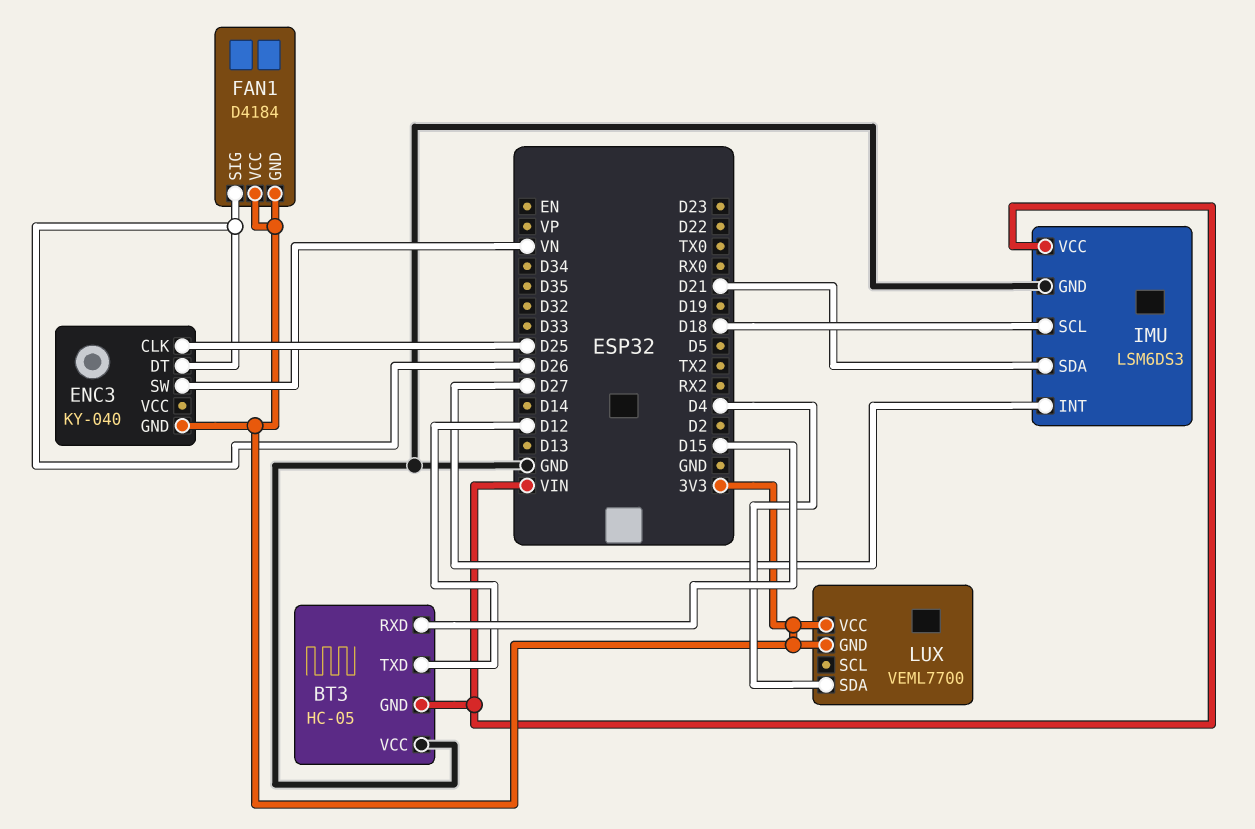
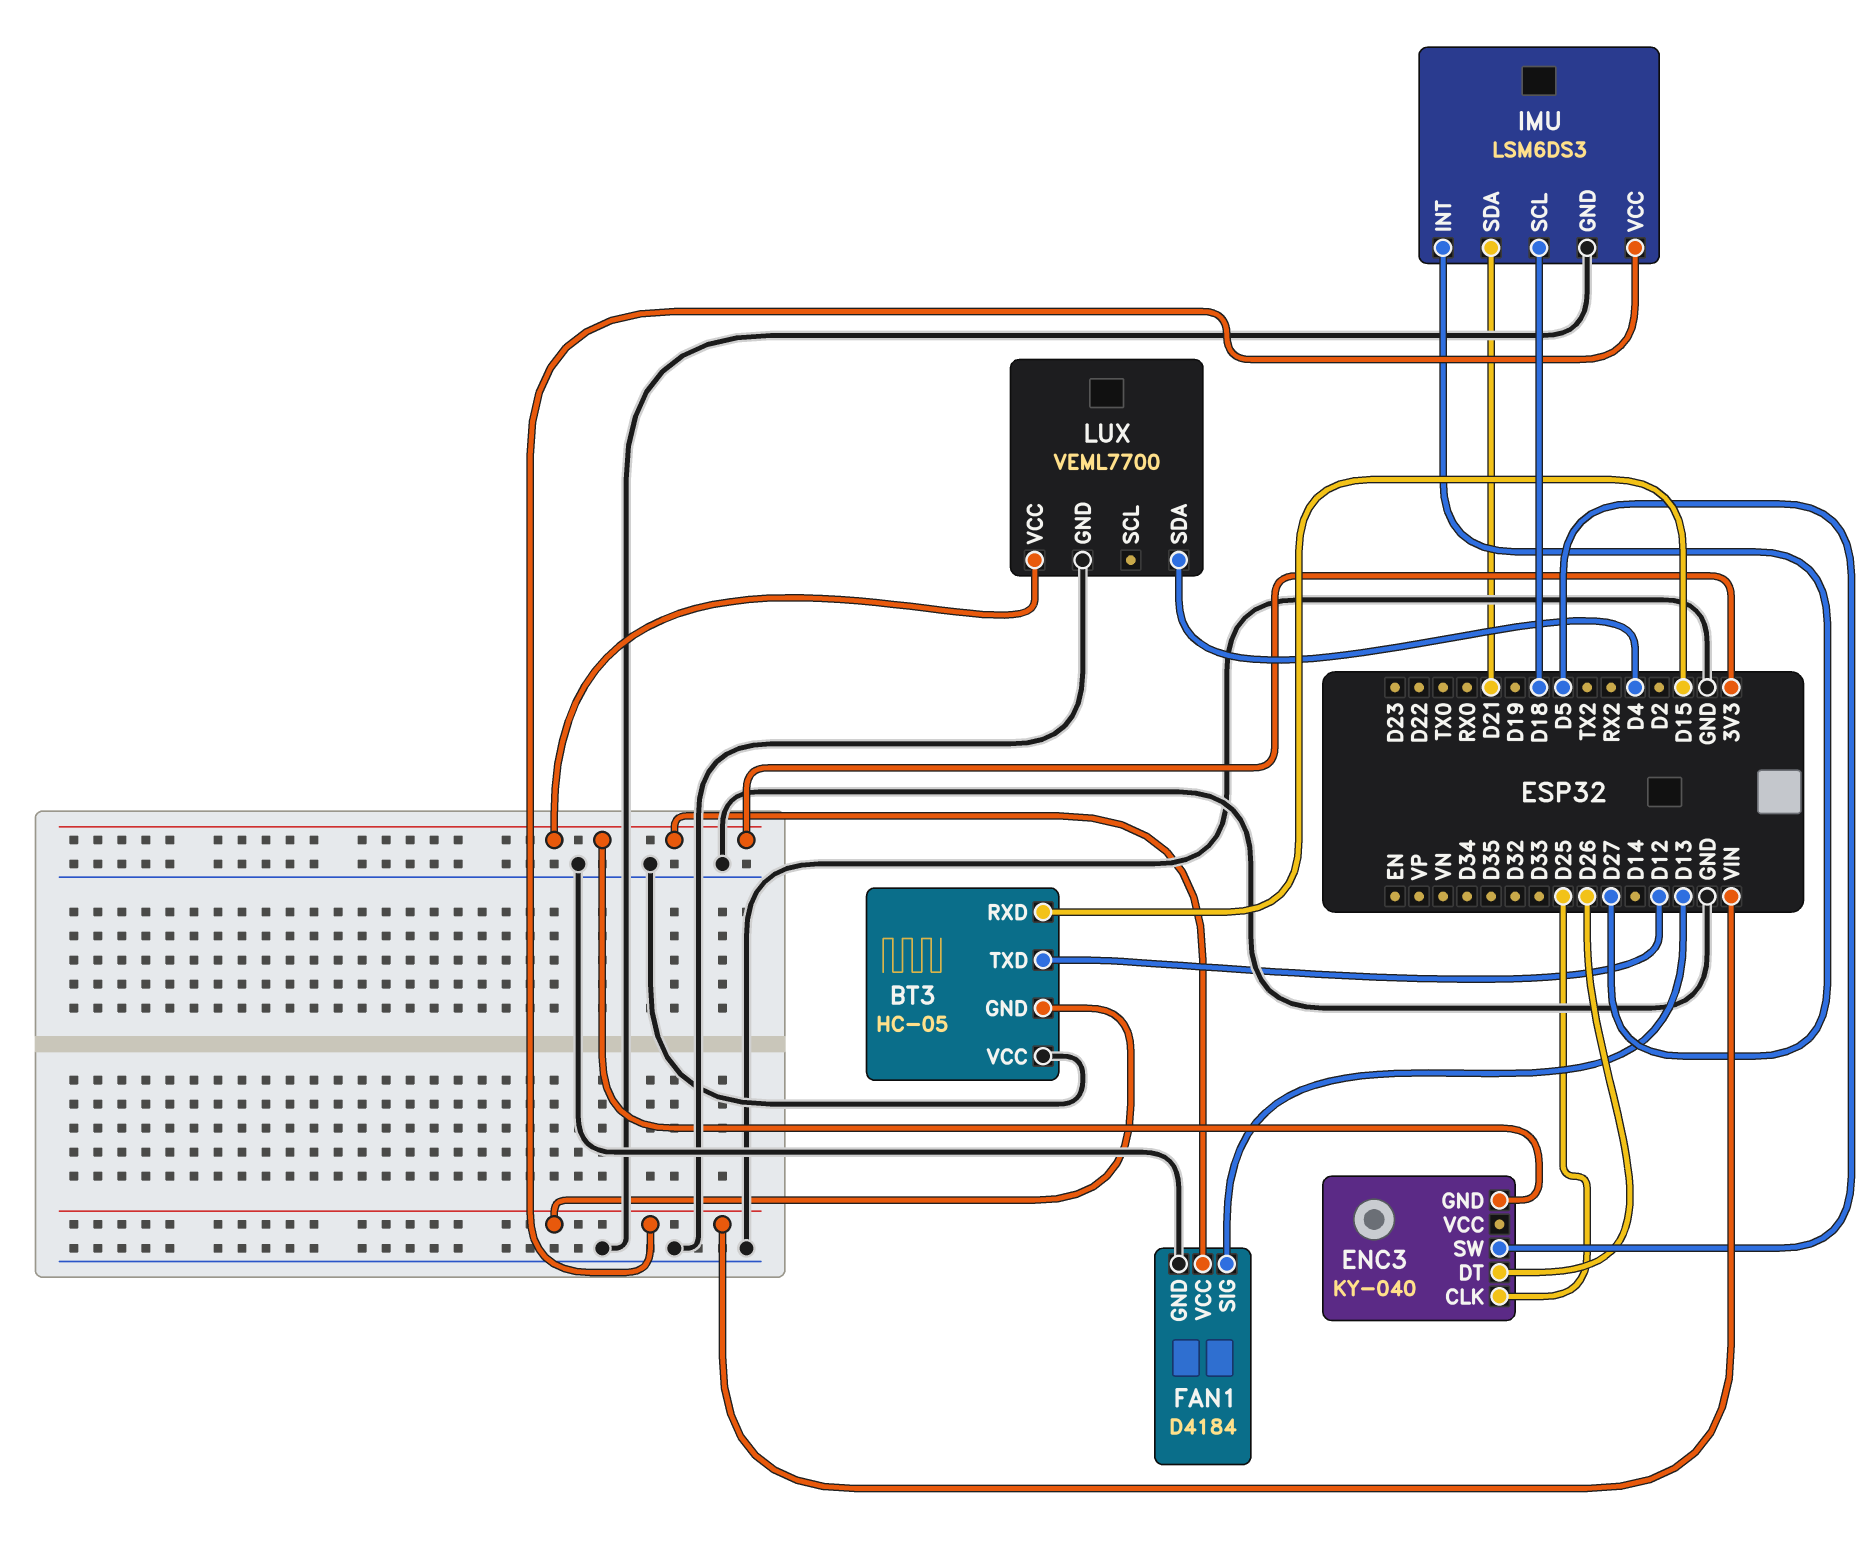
ENC3 pin SW: VN -> D5
FAN1 pin GND: 3V3 -> GND
FAN1 pin SIG: D26 -> D13
LUX pin GND: 3V3 -> GND

